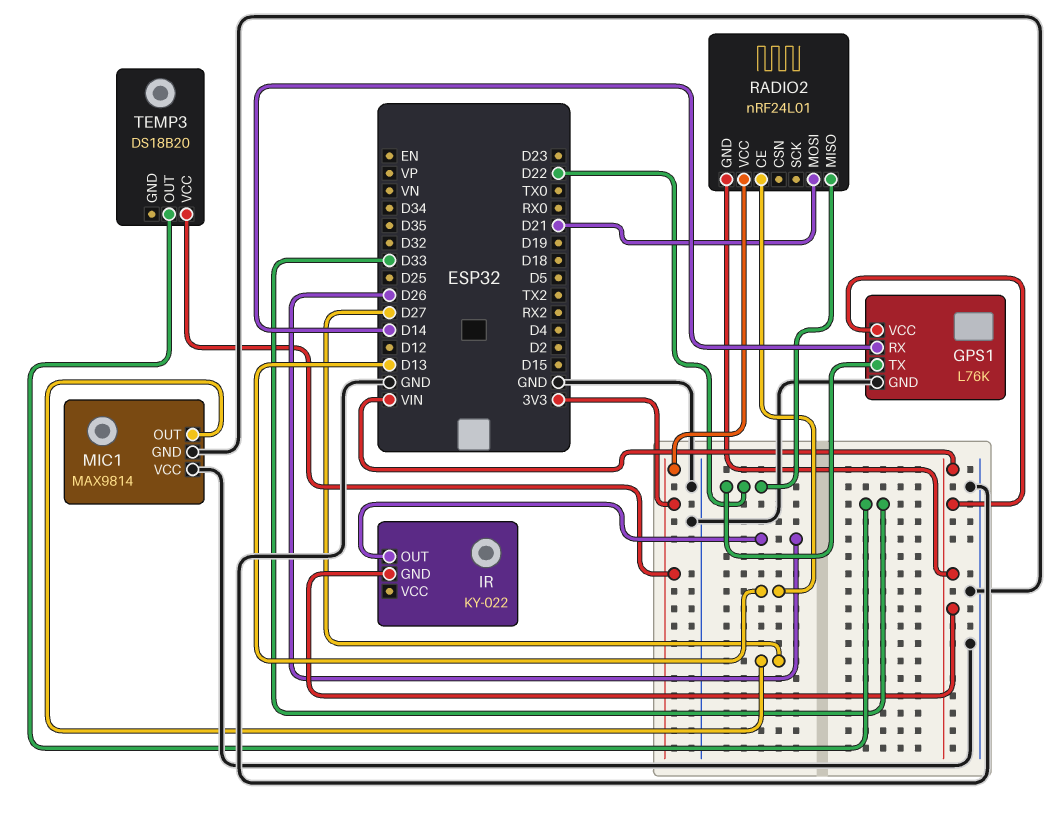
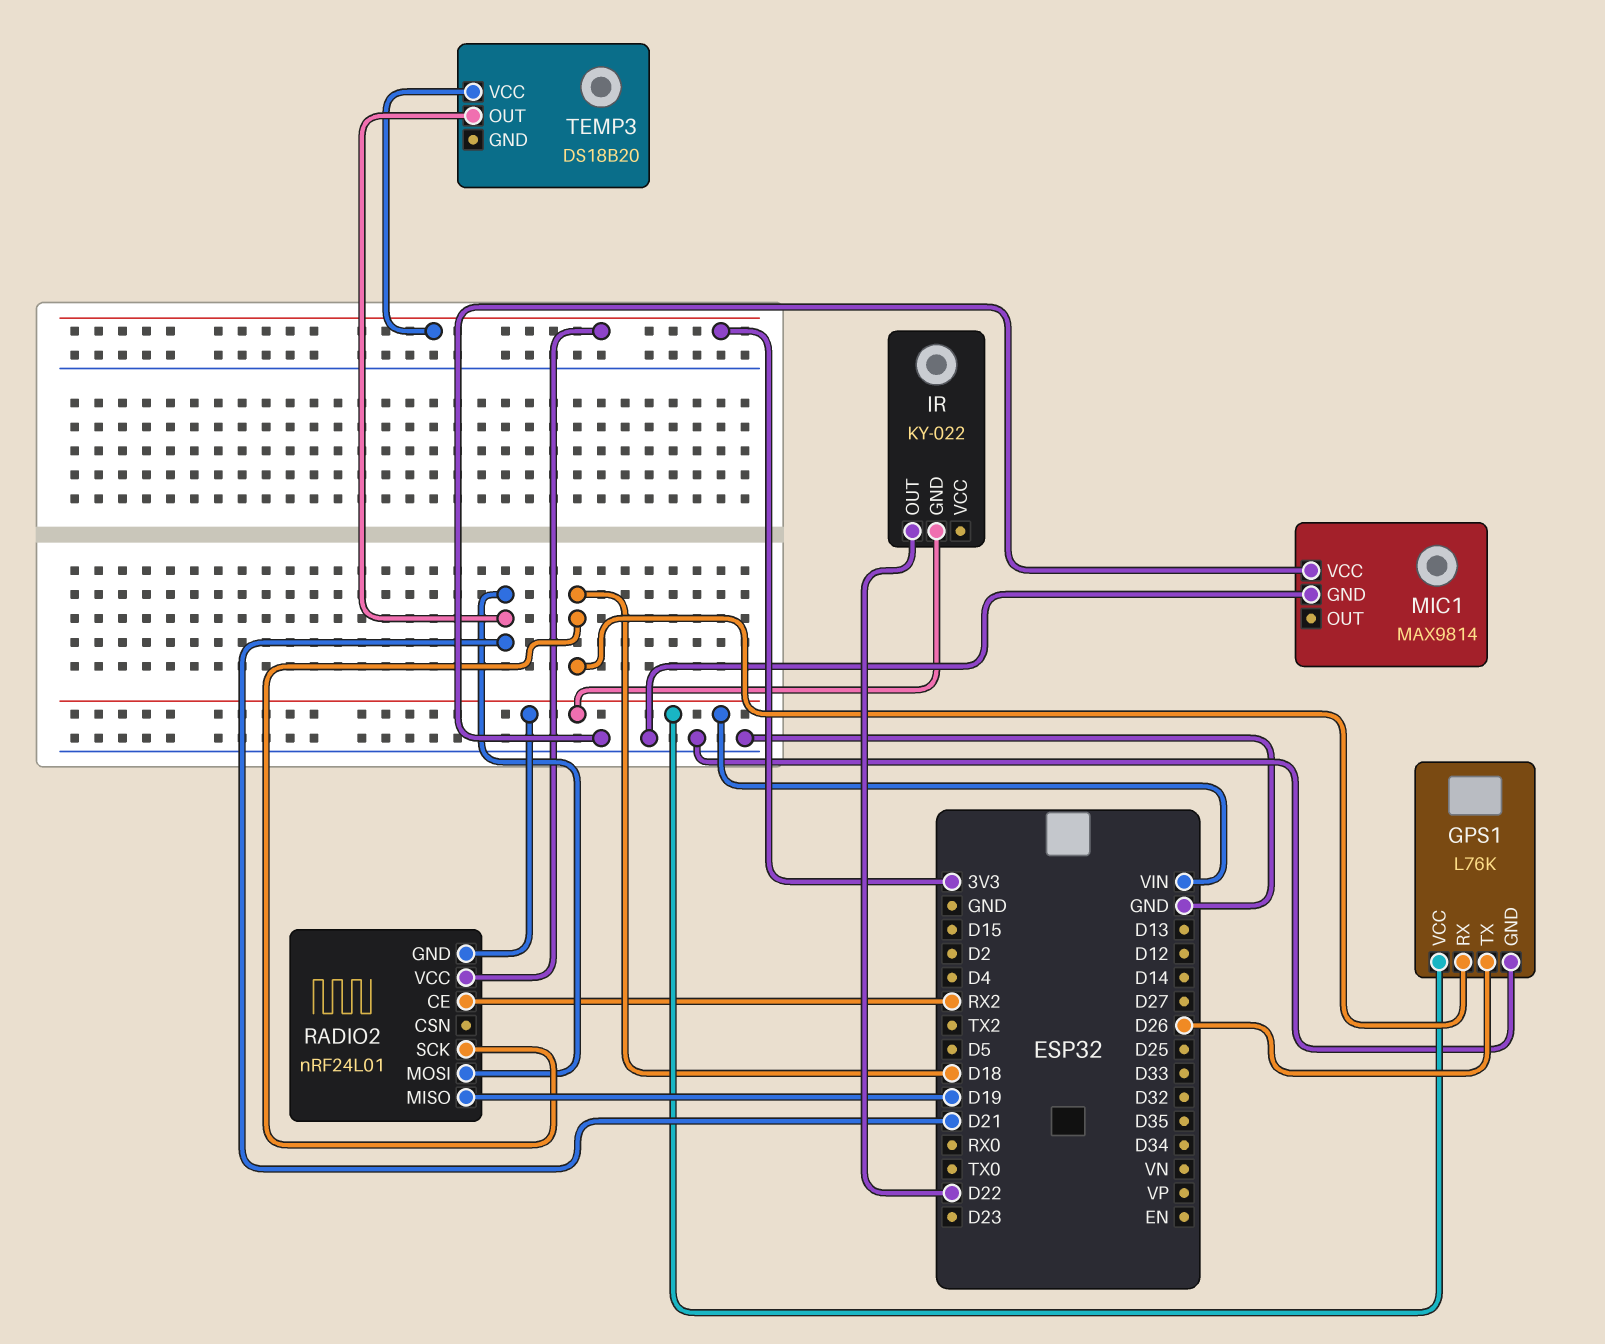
GPS1 pin RX: D14 -> D18
GPS1 pin TX: D22 -> D26
IR pin OUT: D26 -> D22
MIC1 pin OUT: D27 -> none
RADIO2 pin CE: D13 -> RX2
RADIO2 pin MISO: D22 -> D19
RADIO2 pin SCK: none -> D18
TEMP3 pin OUT: D33 -> D21

